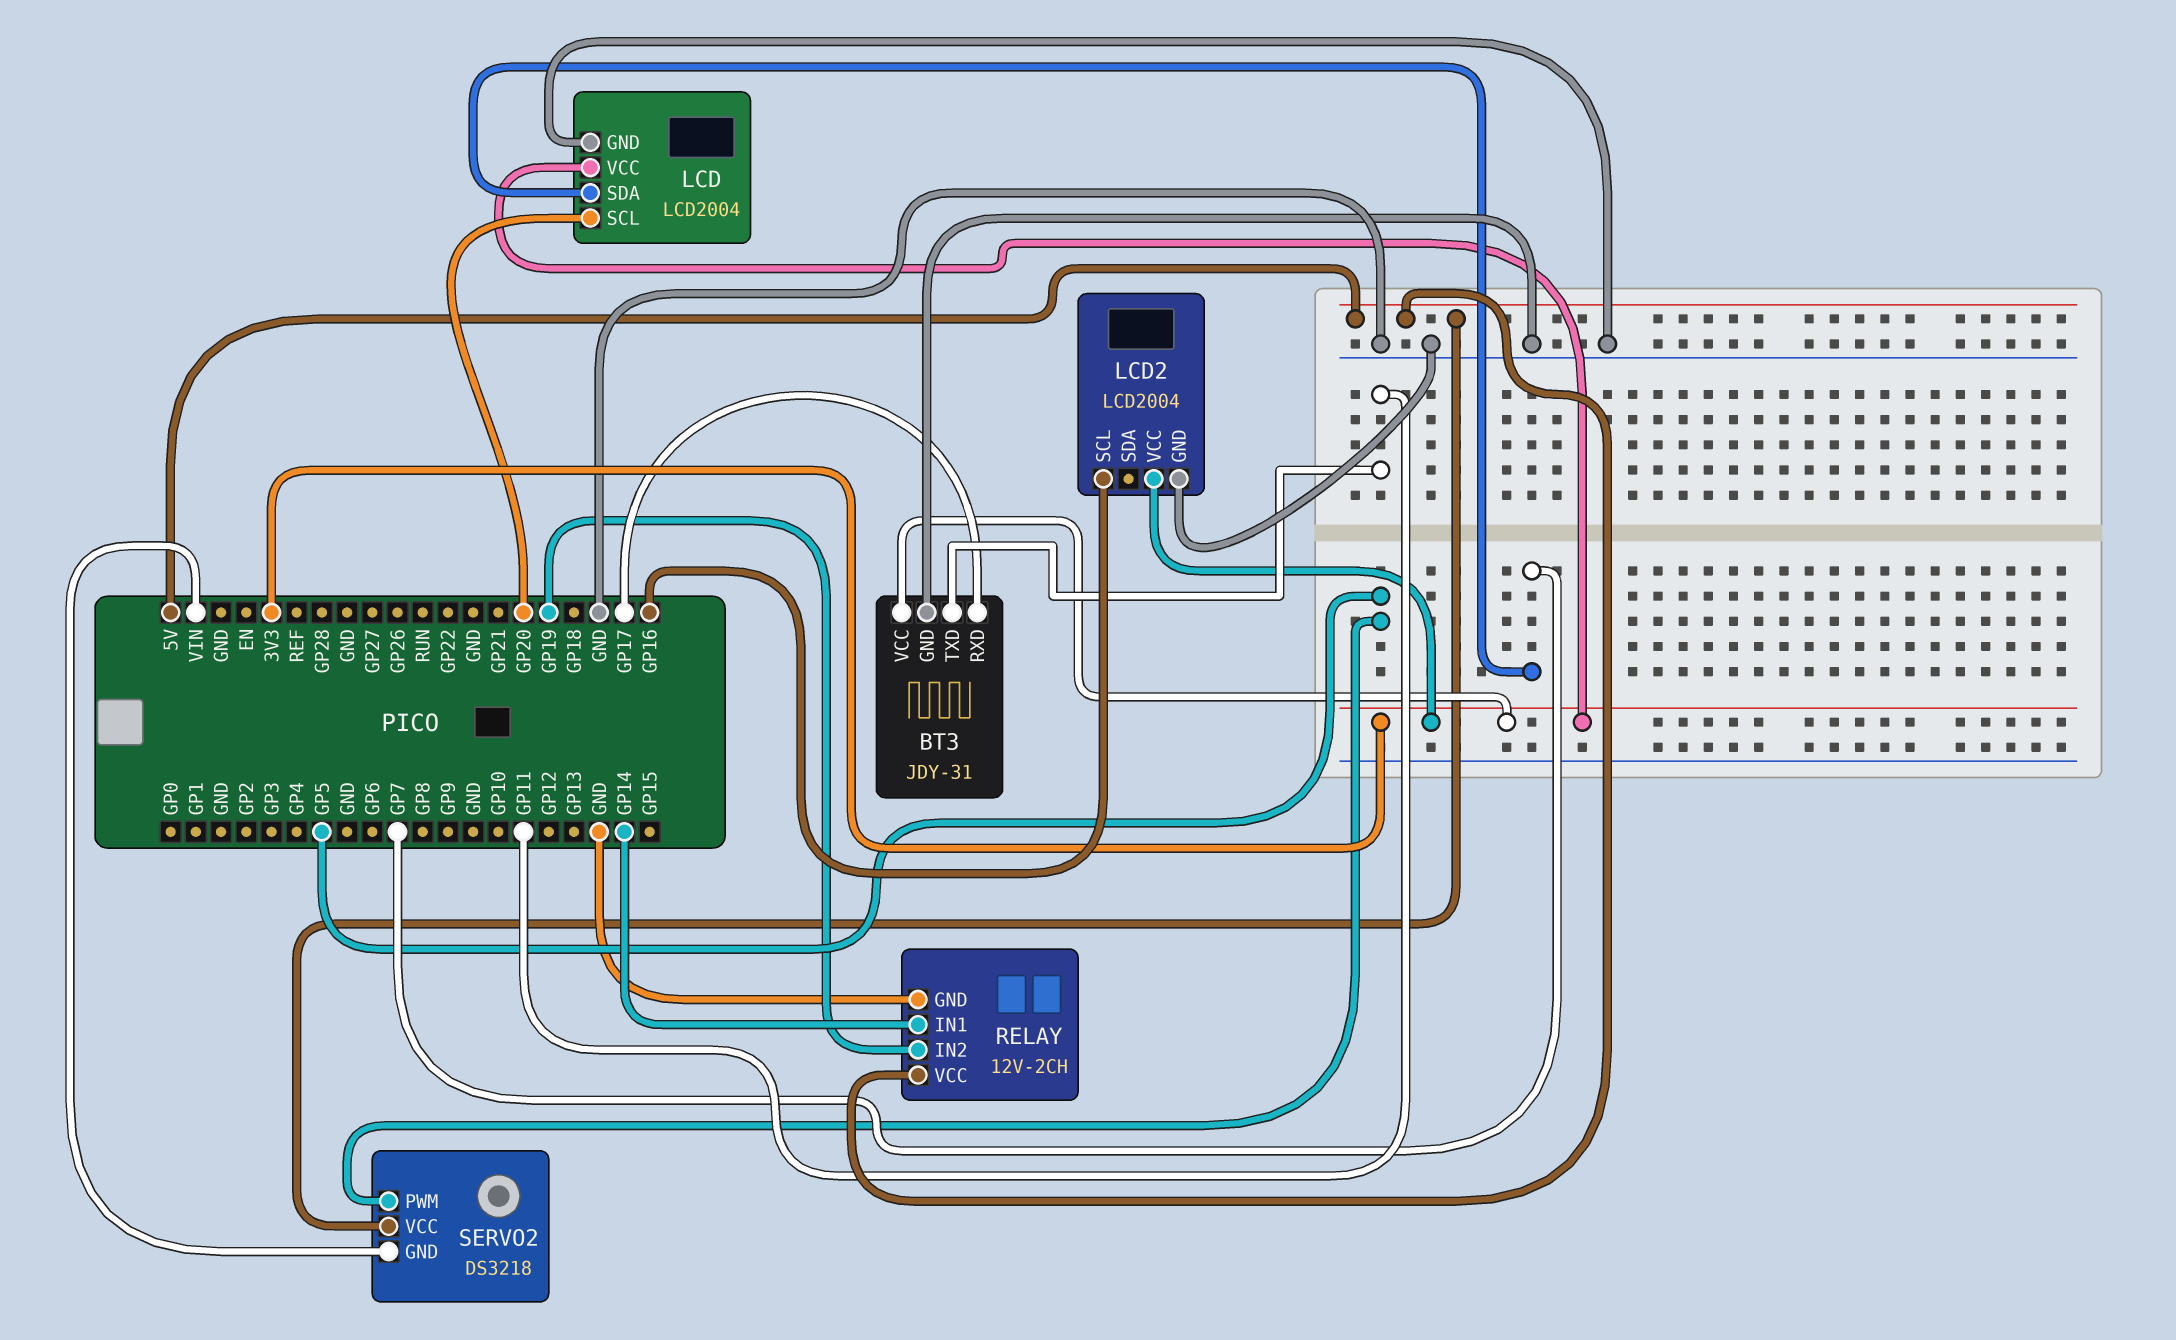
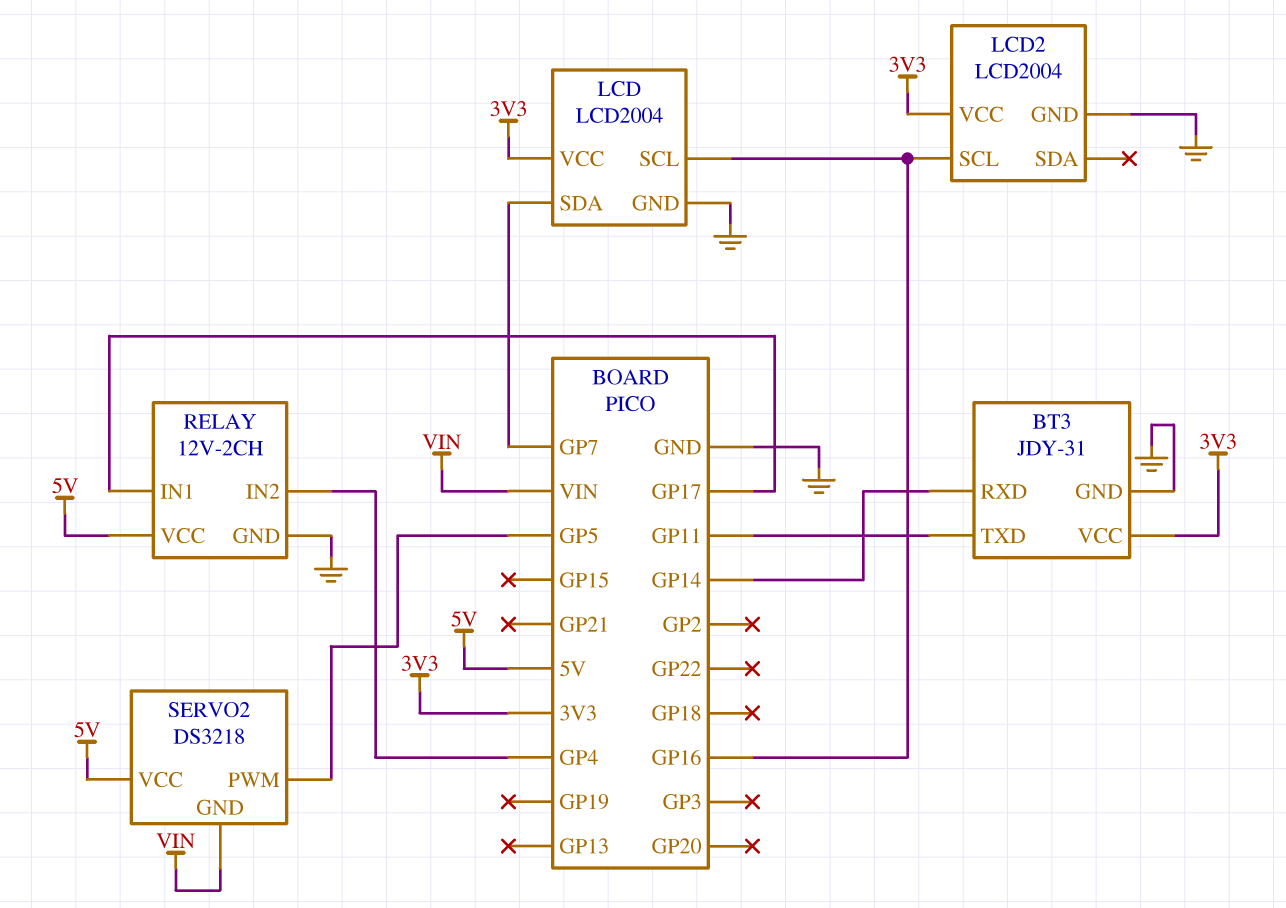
BT3 pin RXD: GP17 -> GP14
LCD pin SCL: GP20 -> GP16
RELAY pin IN1: GP14 -> GP17
RELAY pin IN2: GP19 -> GP4

